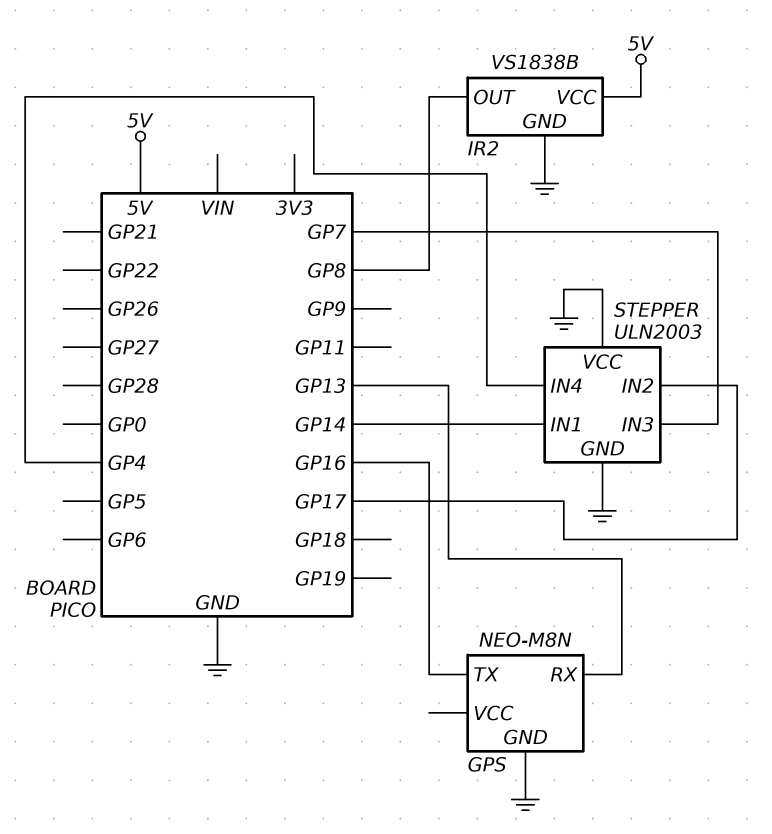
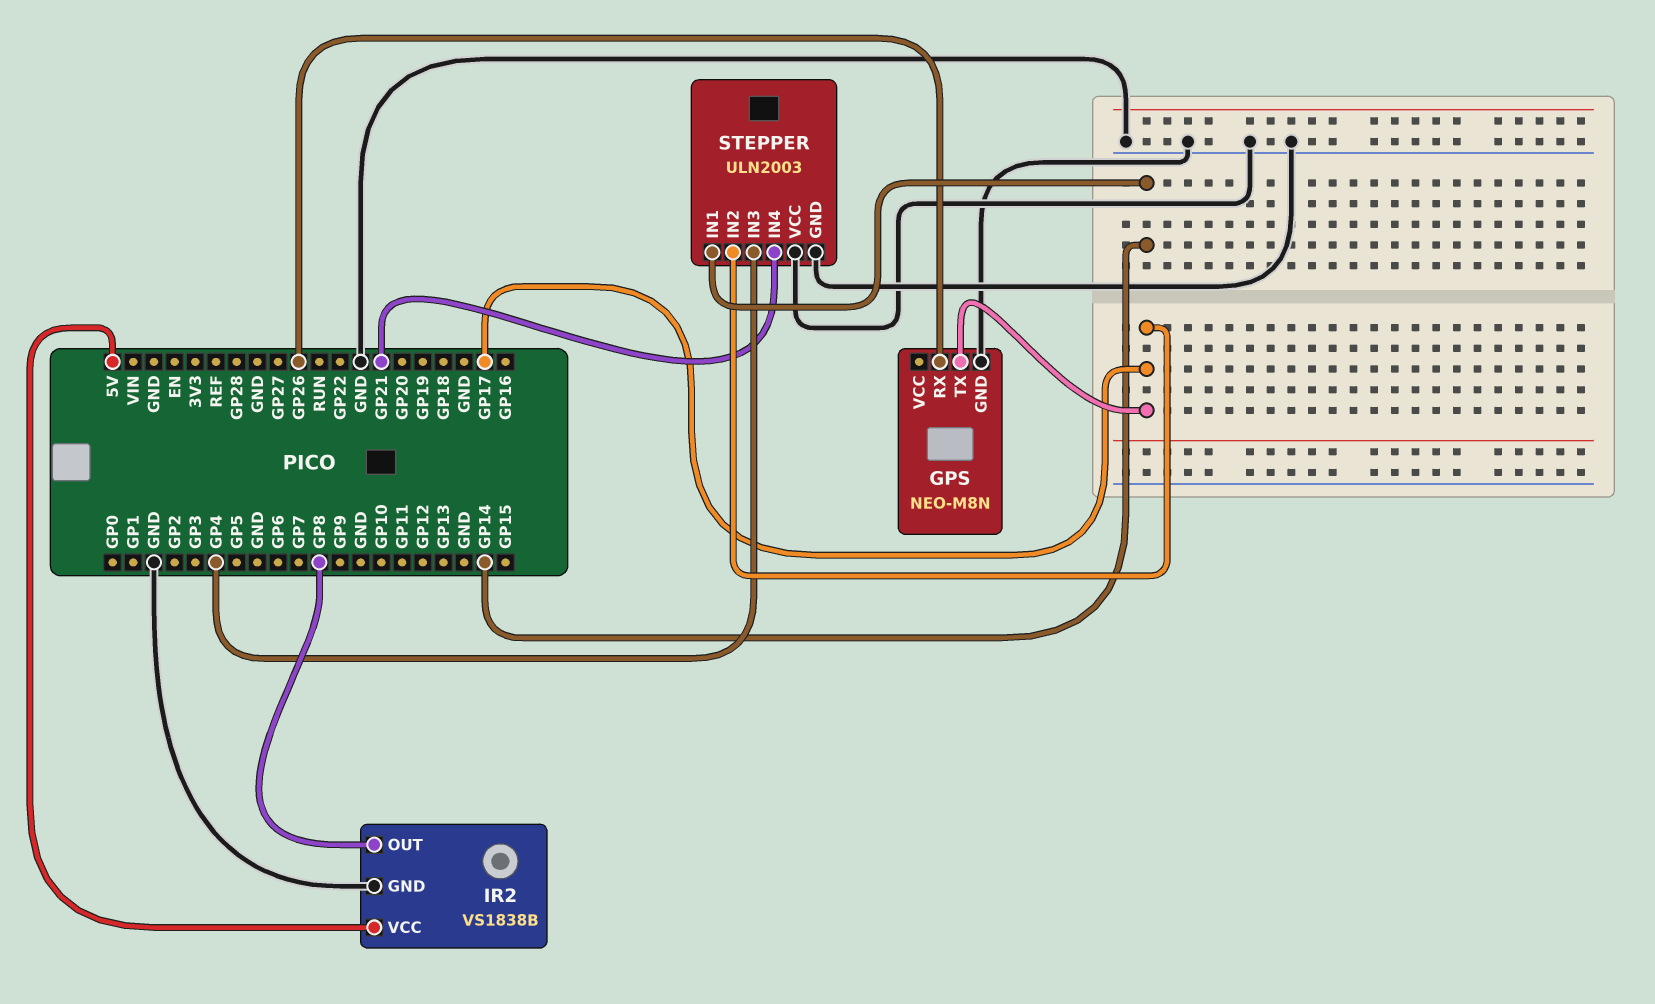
GPS pin RX: GP13 -> GP26
GPS pin TX: GP16 -> GP17
STEPPER pin IN3: GP7 -> GP4
STEPPER pin IN4: GP4 -> GP21

